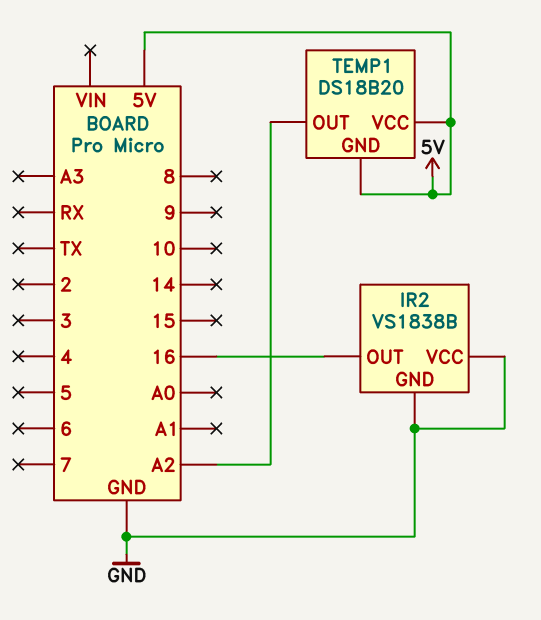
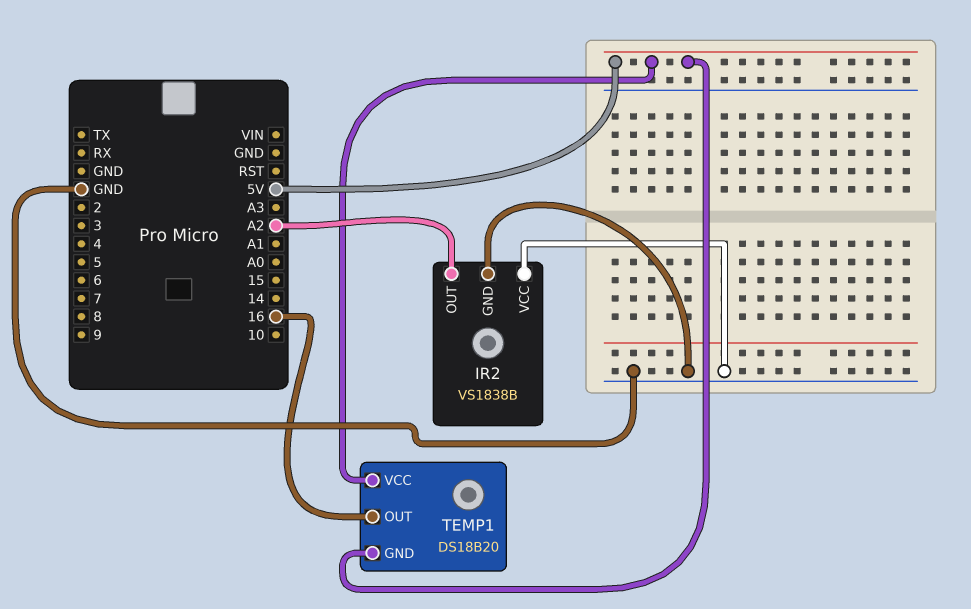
IR2 pin OUT: 16 -> A2
TEMP1 pin OUT: A2 -> 16

